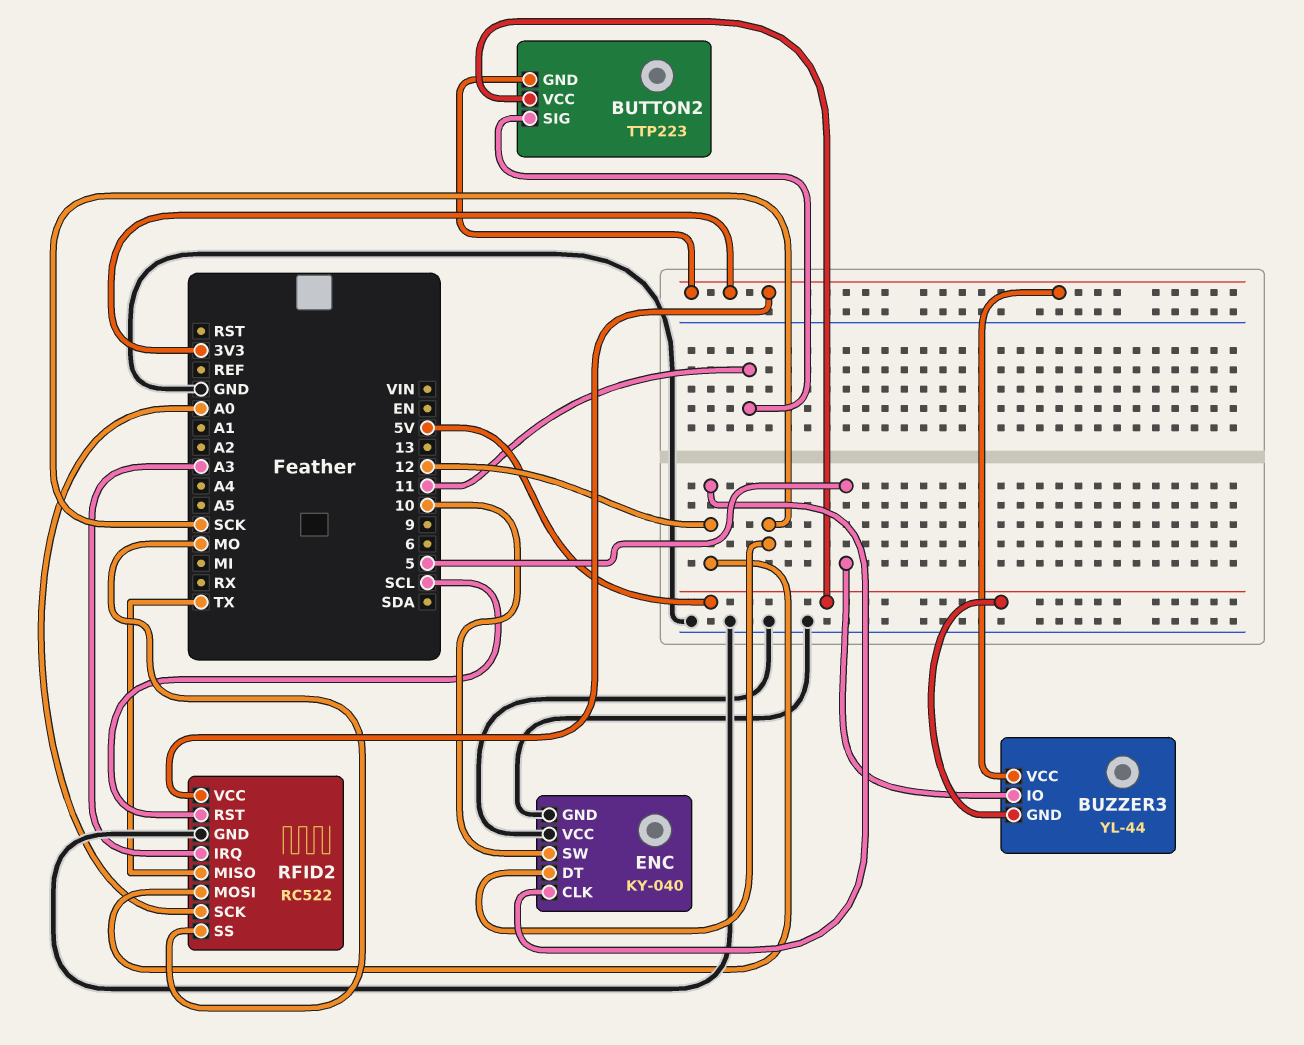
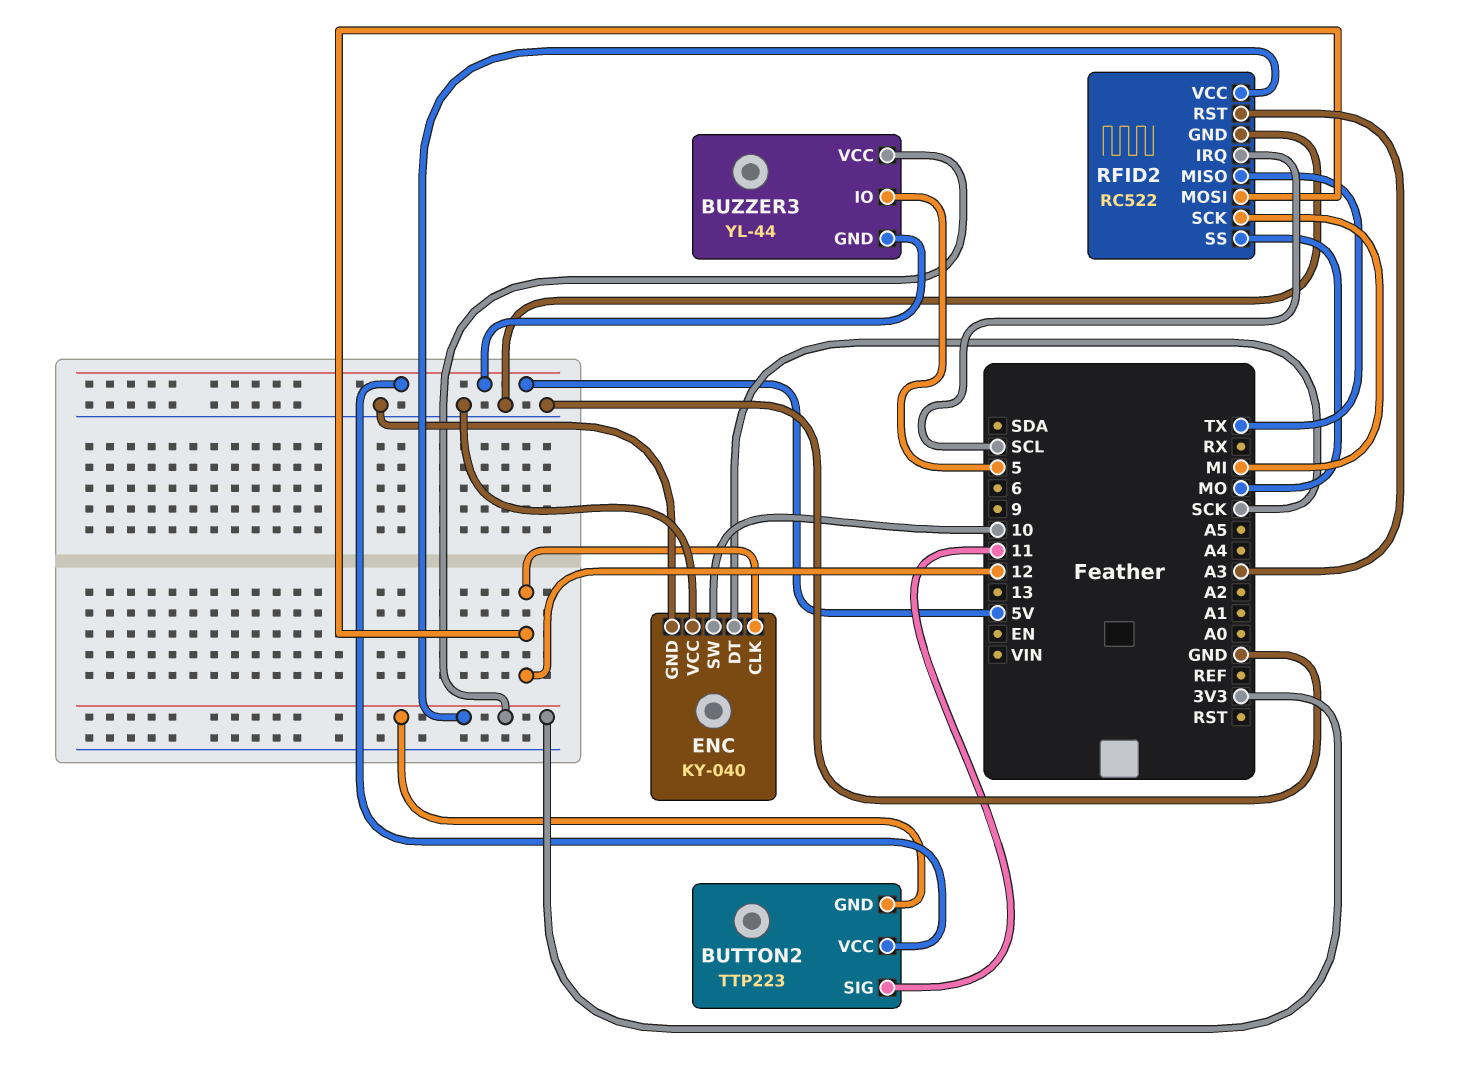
RFID2 pin IRQ: A3 -> SCL
RFID2 pin RST: SCL -> A3
RFID2 pin SCK: A0 -> MI

